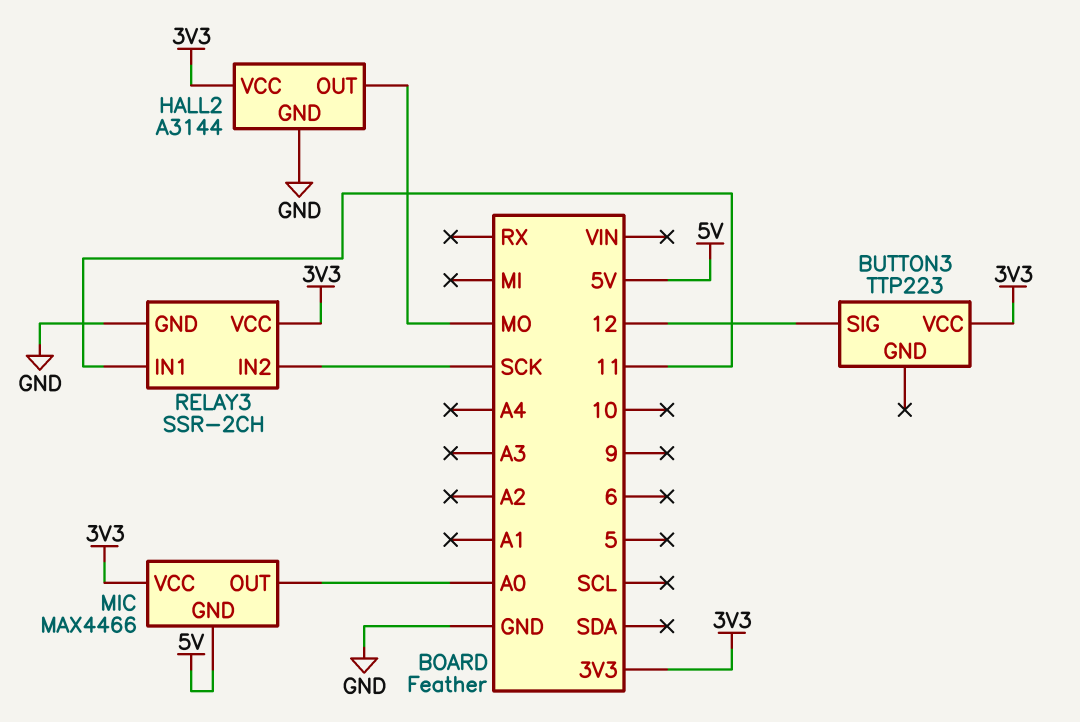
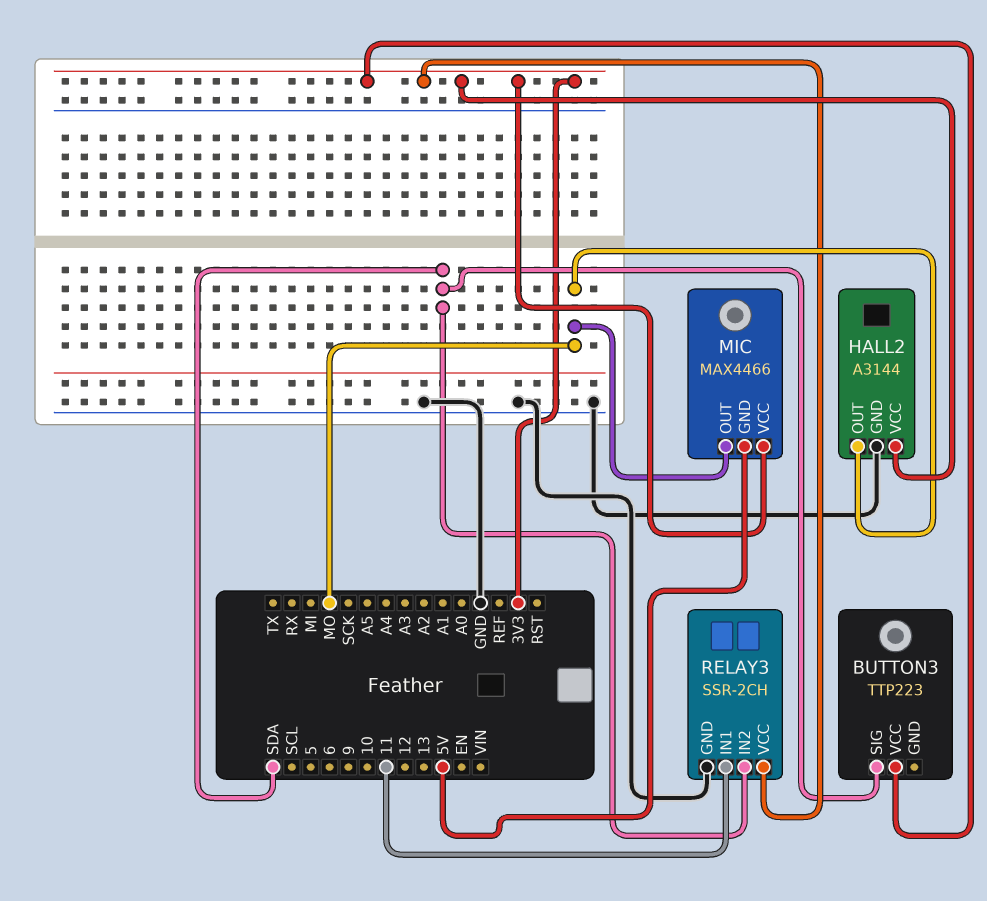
BUTTON3 pin SIG: 12 -> SDA
MIC pin OUT: A0 -> MO
RELAY3 pin IN2: SCK -> SDA

